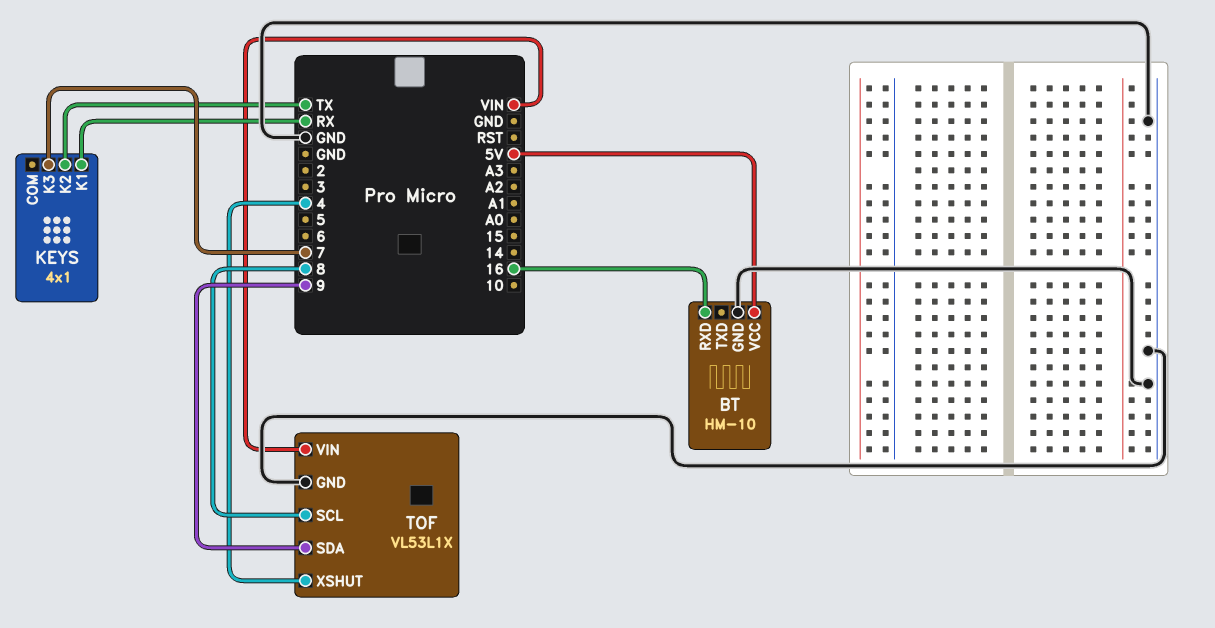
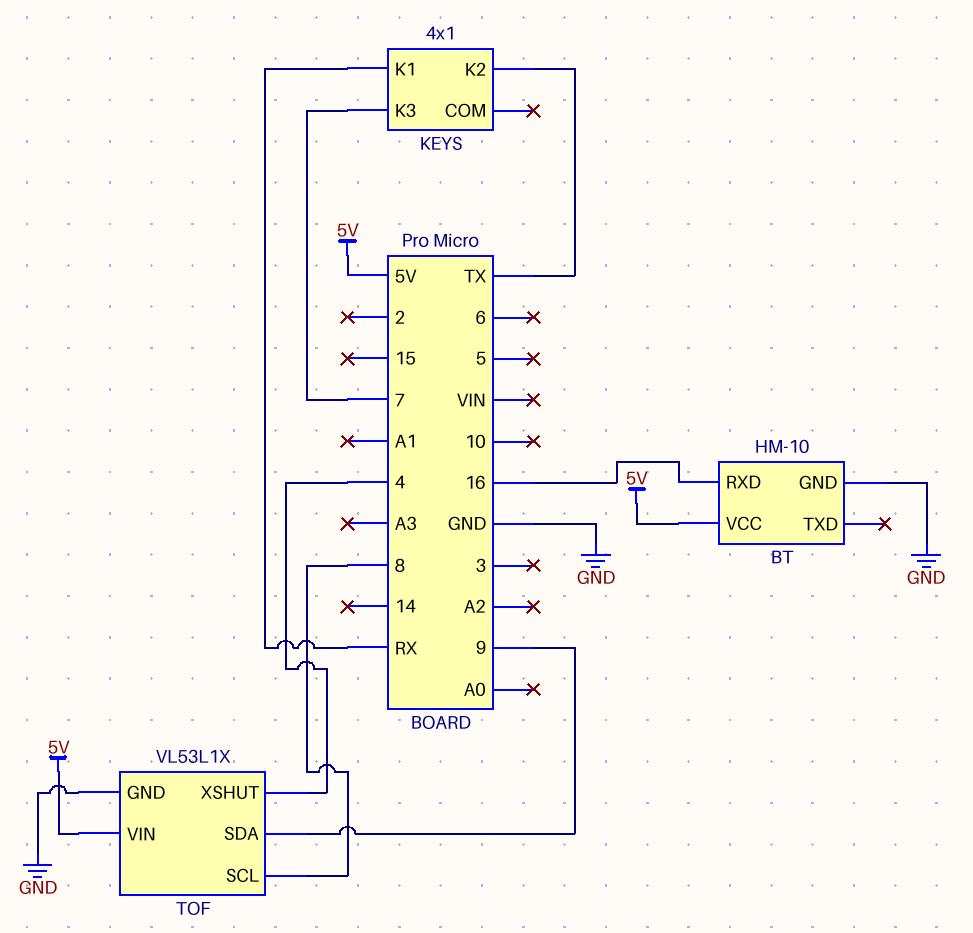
TOF pin VIN: VIN -> 5V

